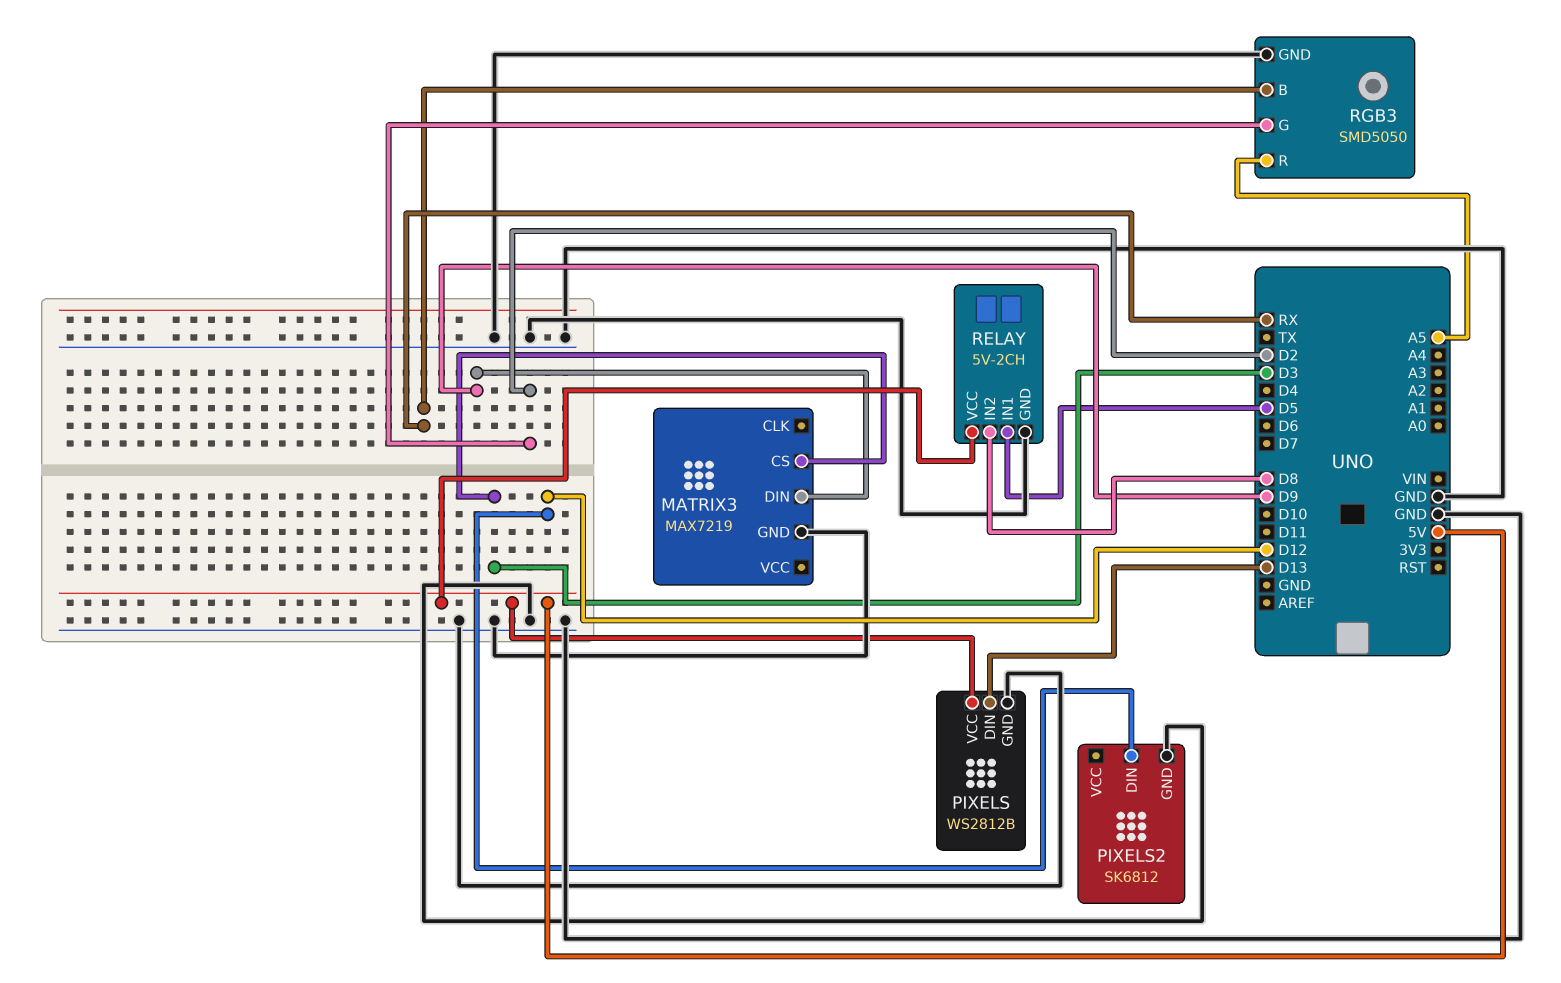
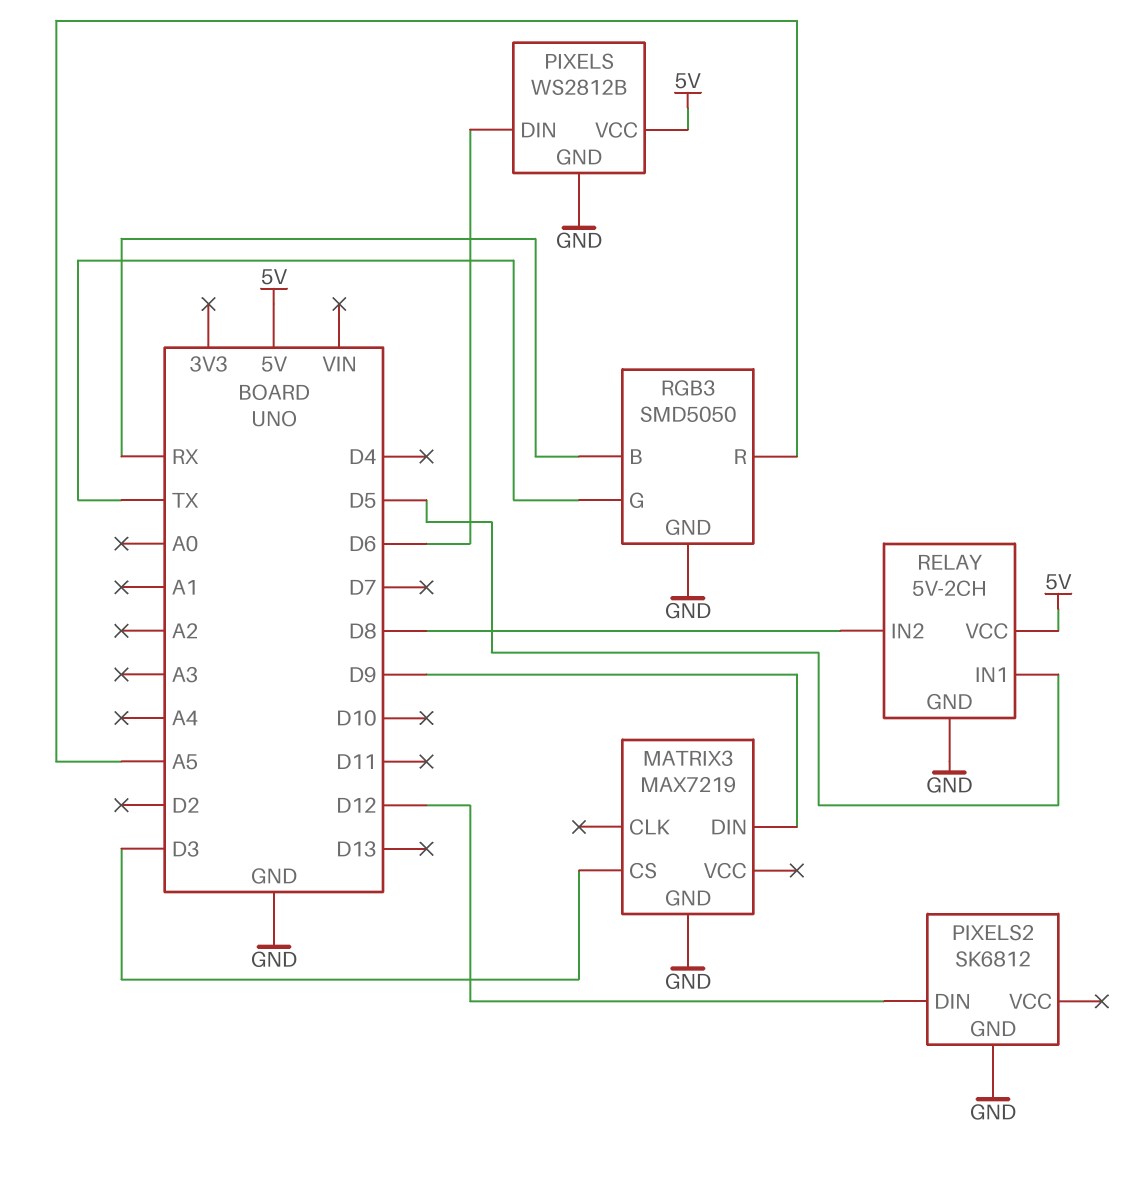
PIXELS pin DIN: D13 -> D6
RGB3 pin G: D2 -> TX

